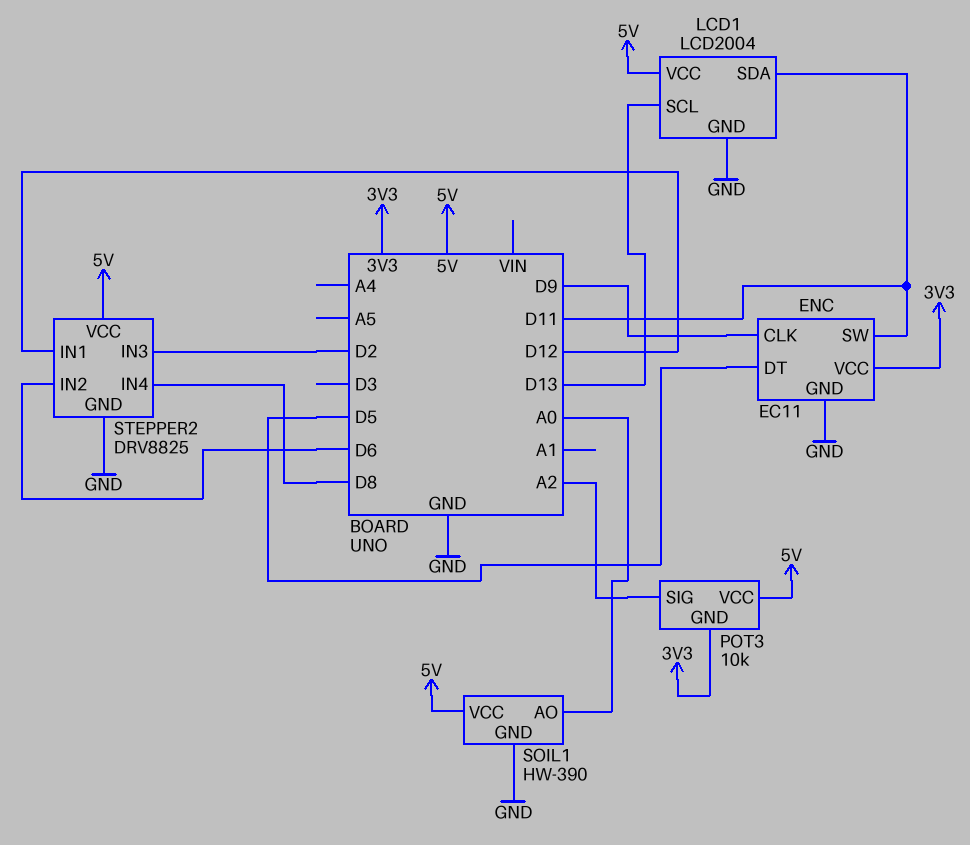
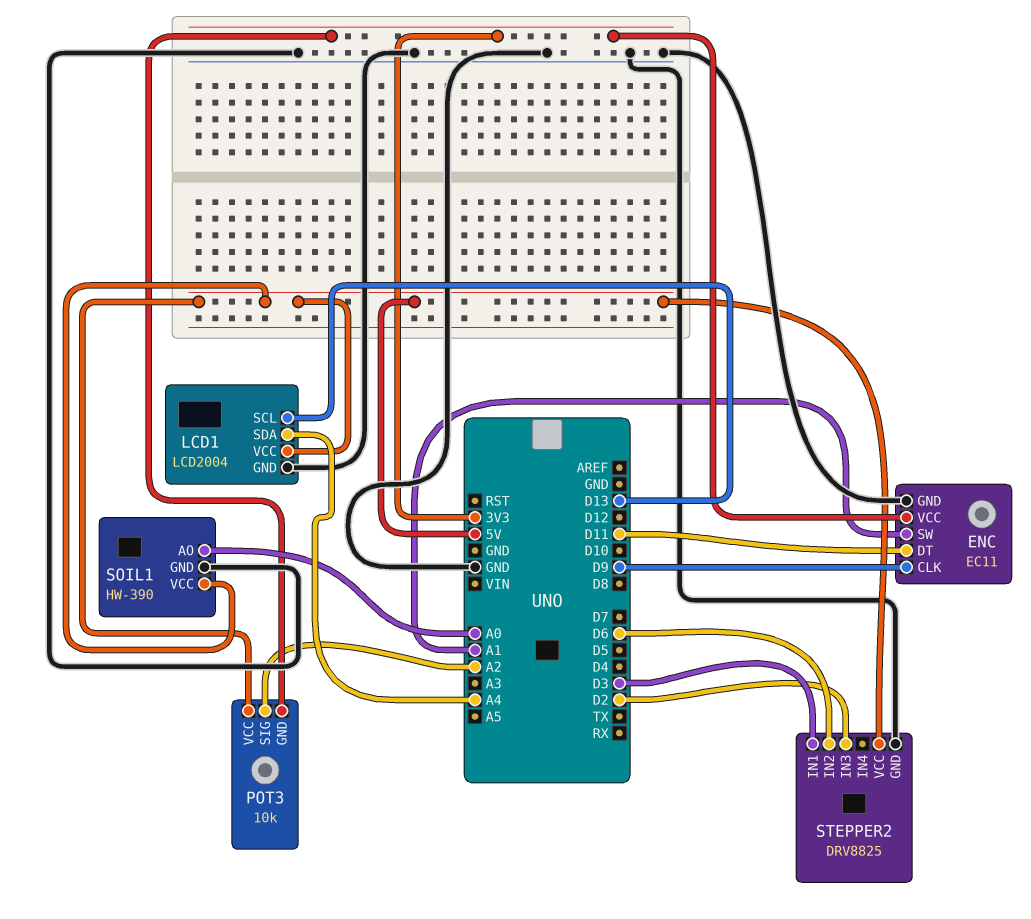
ENC pin DT: D5 -> D11
ENC pin SW: D11 -> A1
LCD1 pin SDA: D11 -> A4
STEPPER2 pin IN1: D12 -> D3
STEPPER2 pin IN4: D8 -> none

